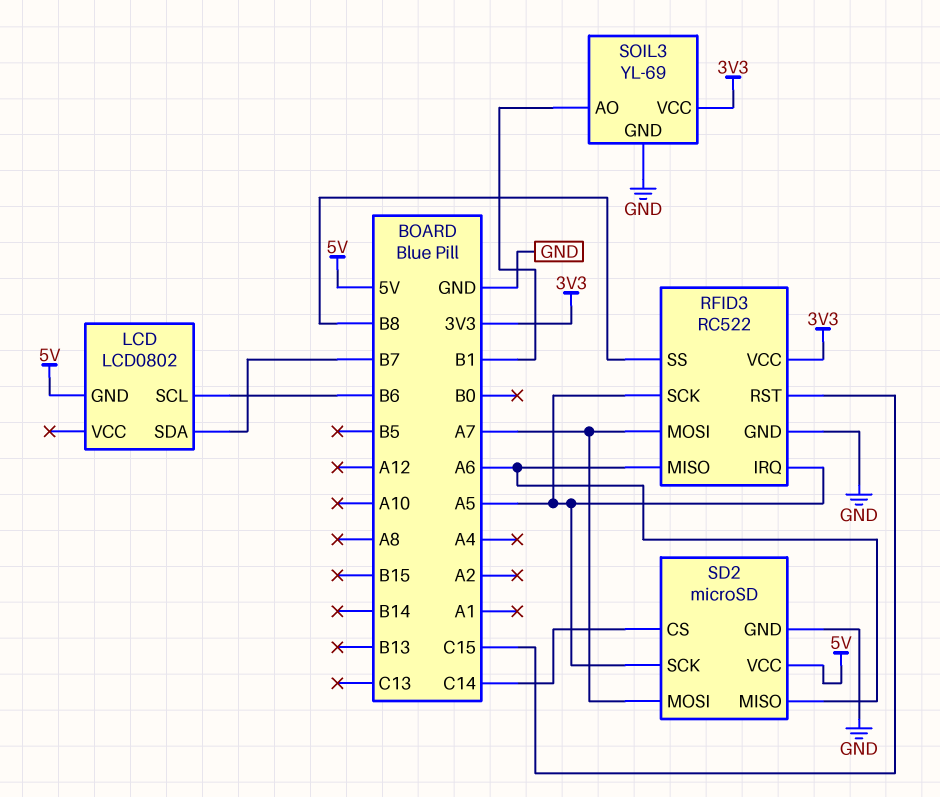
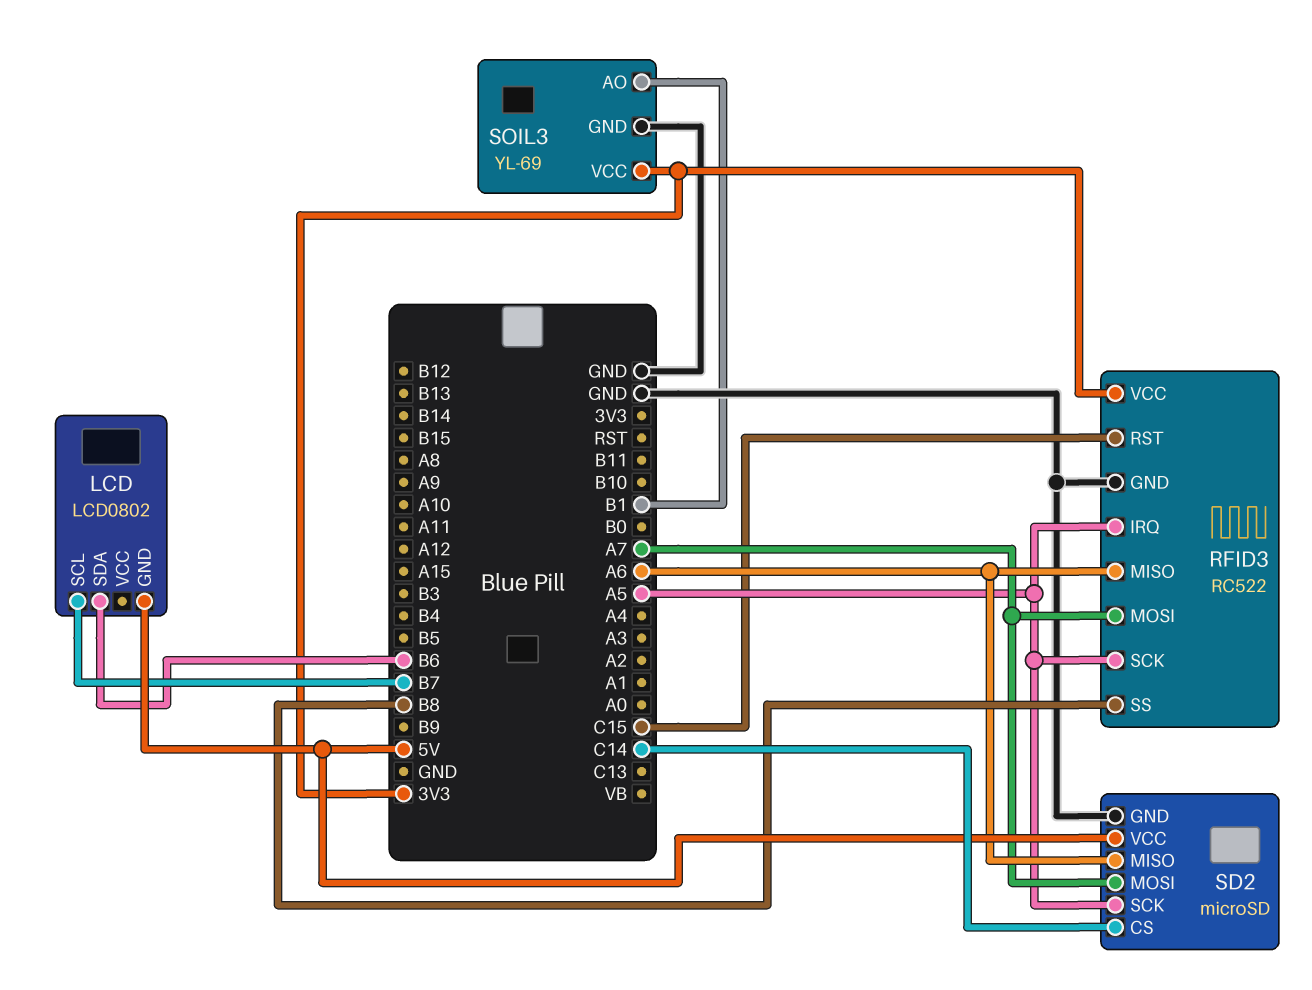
LCD pin SCL: B6 -> B7
LCD pin SDA: B7 -> B6

